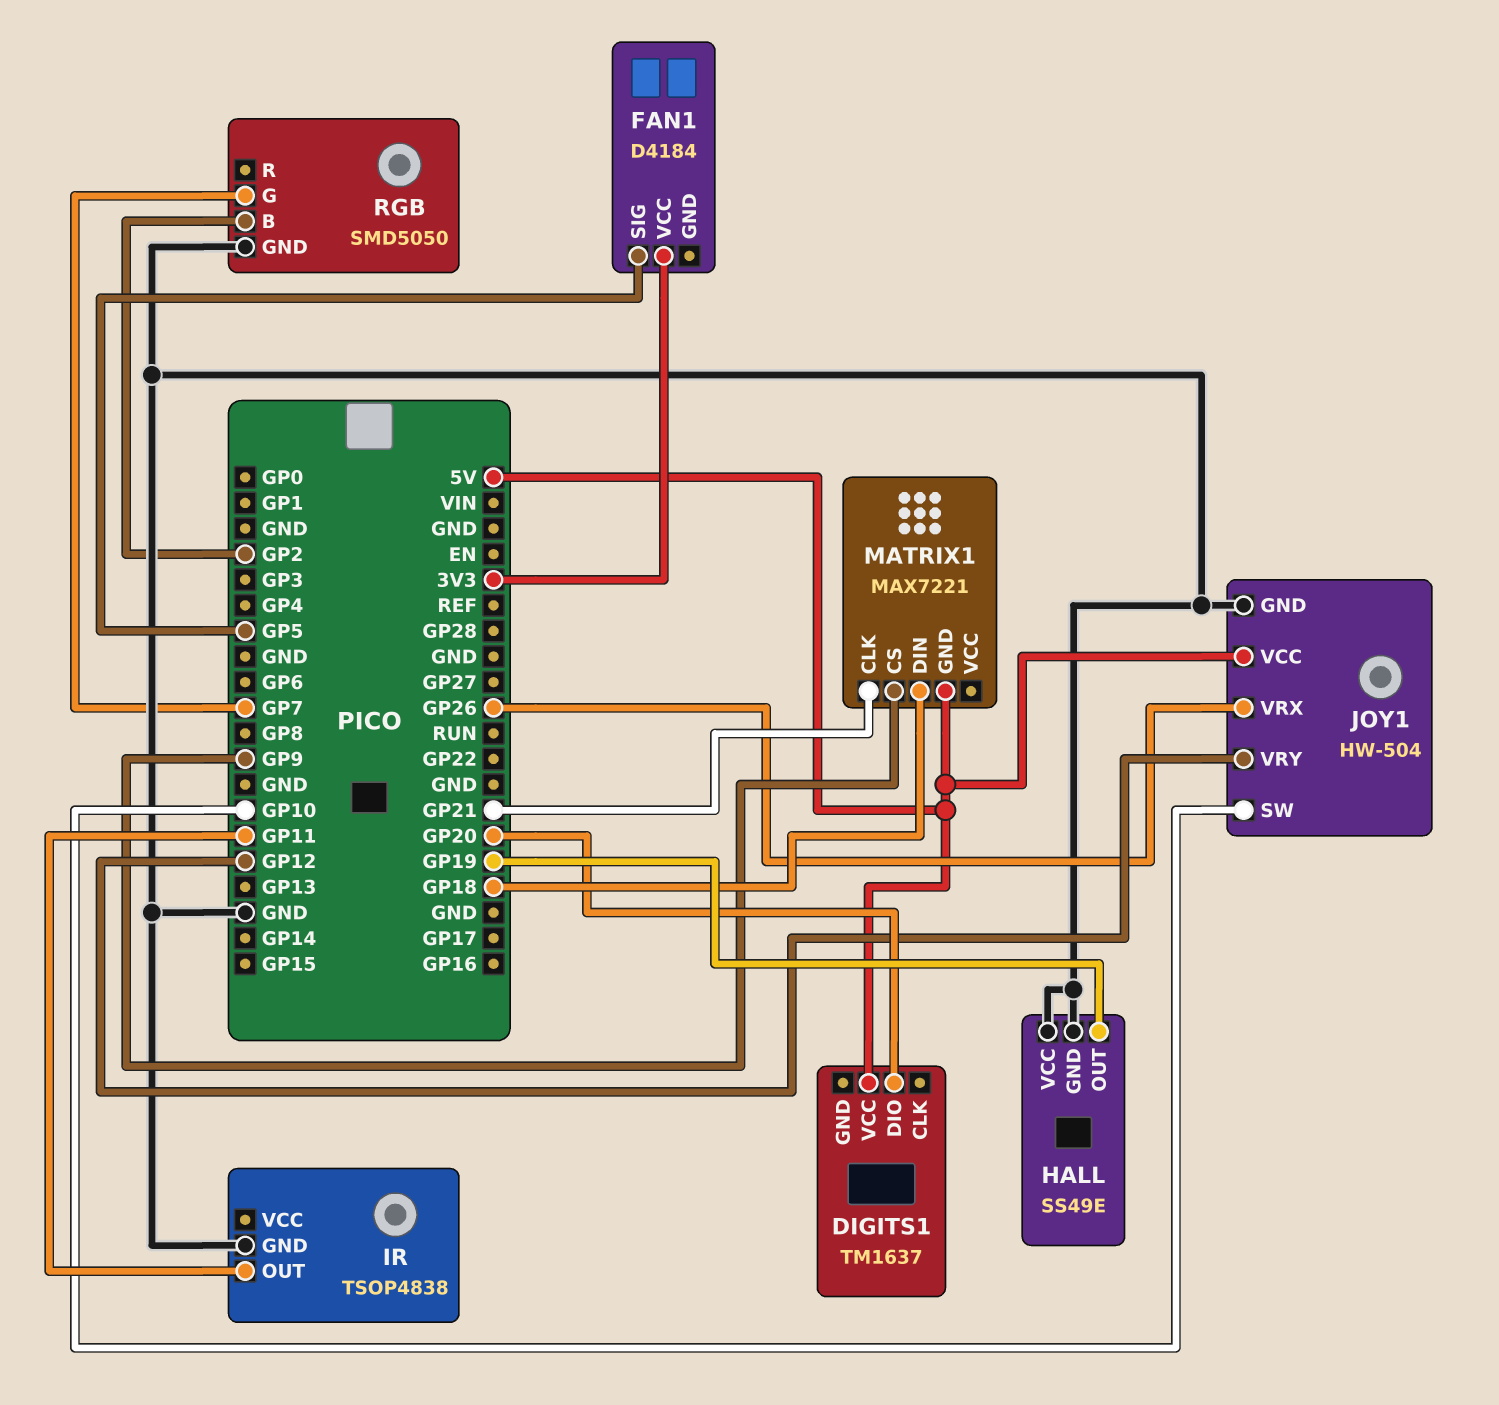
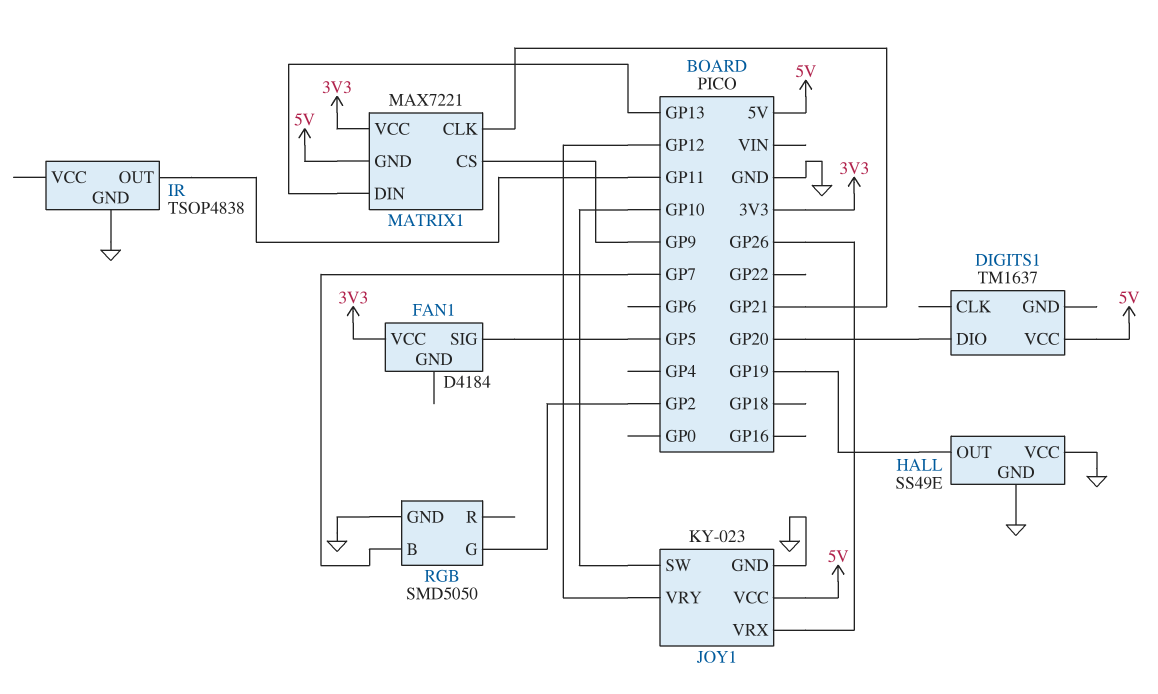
JOY1: HW-504 -> KY-023
MATRIX1 pin DIN: GP18 -> GP13
MATRIX1 pin VCC: none -> 3V3
RGB pin B: GP2 -> GP7
RGB pin G: GP7 -> GP2

